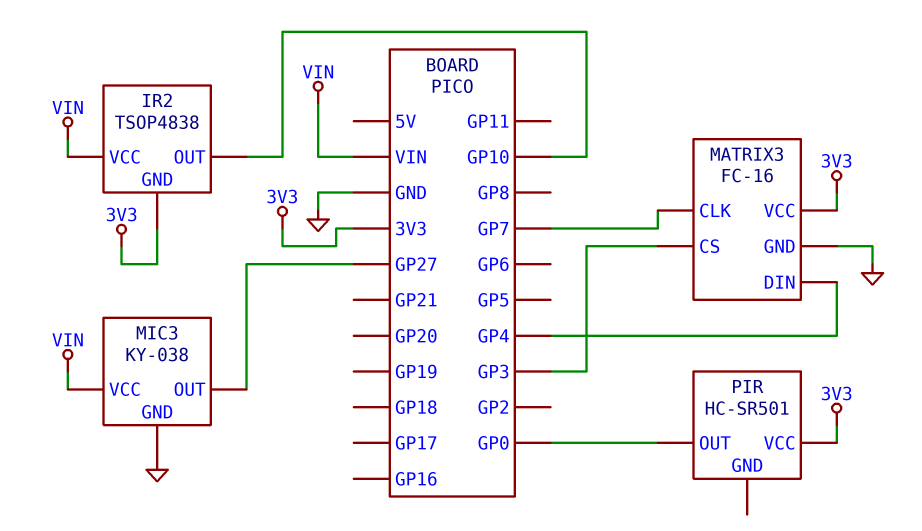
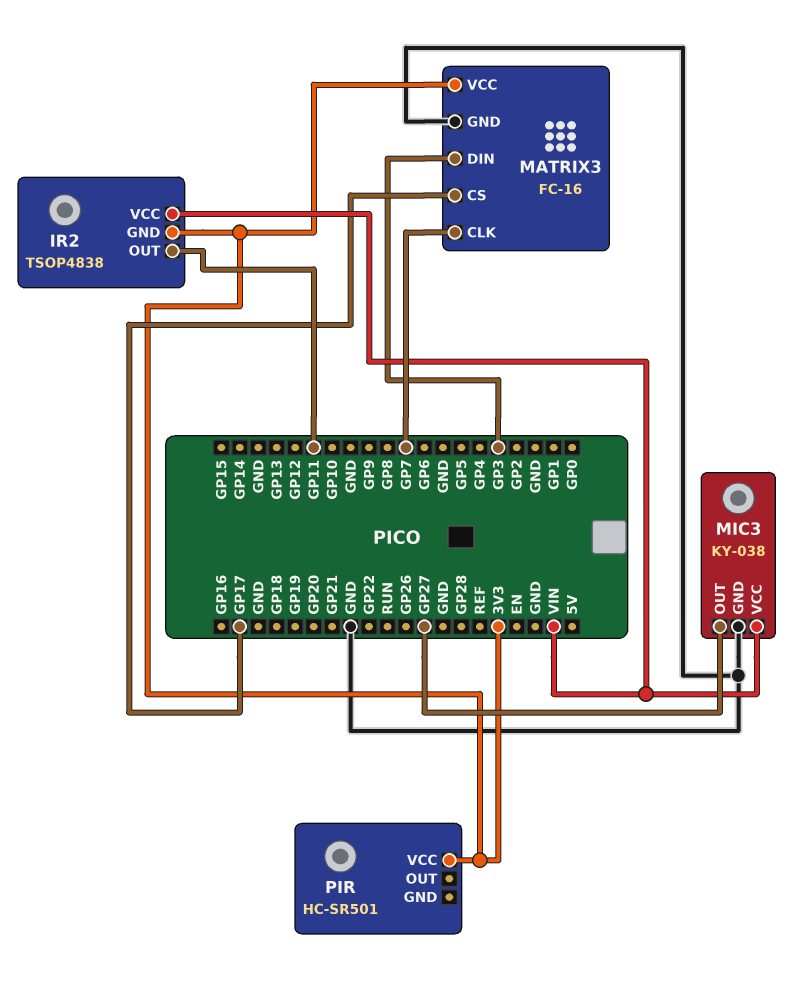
IR2 pin OUT: GP10 -> GP11
MATRIX3 pin CS: GP3 -> GP17
MATRIX3 pin DIN: GP4 -> GP3
PIR pin OUT: GP0 -> none

